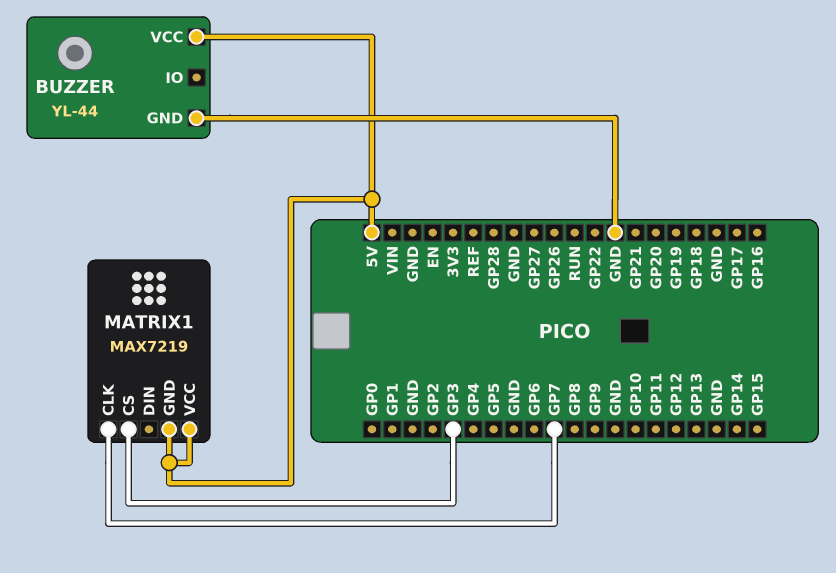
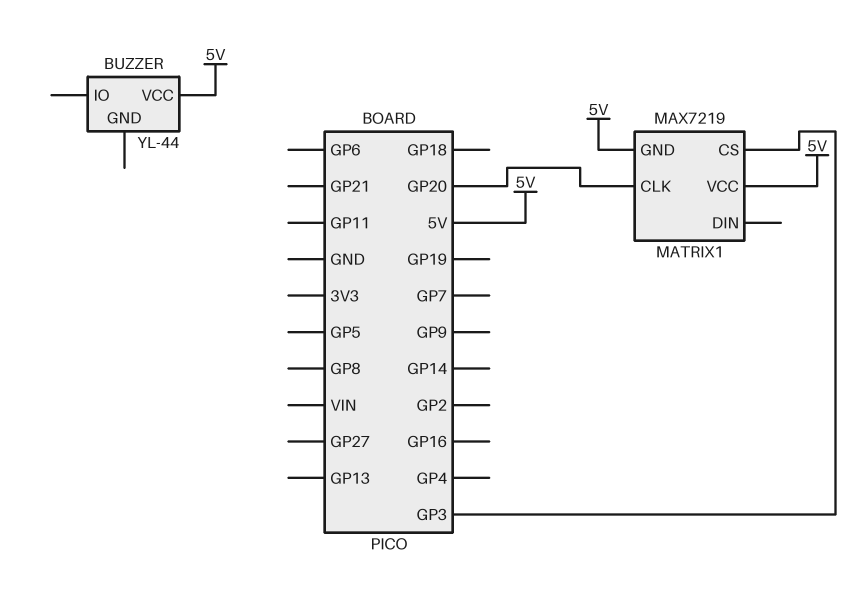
BUZZER pin GND: GND -> none
MATRIX1 pin CLK: GP7 -> GP20

